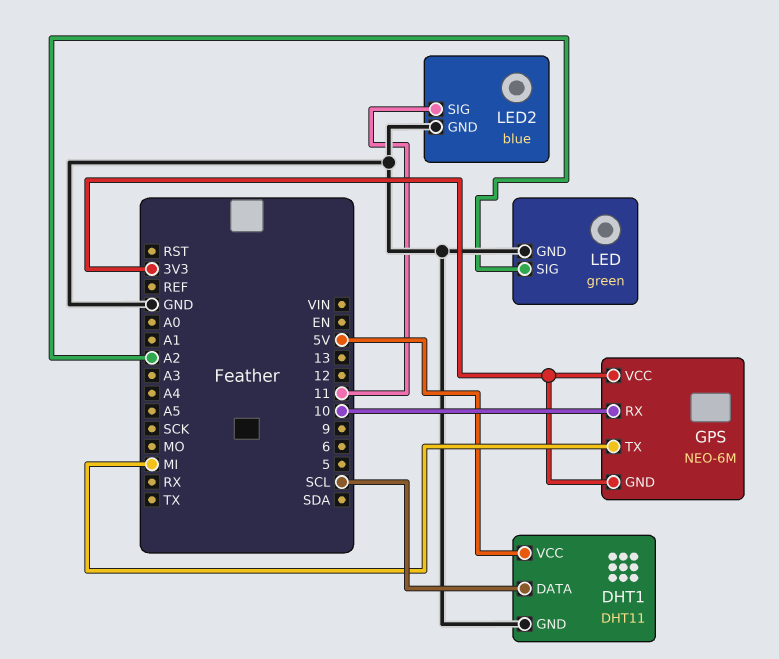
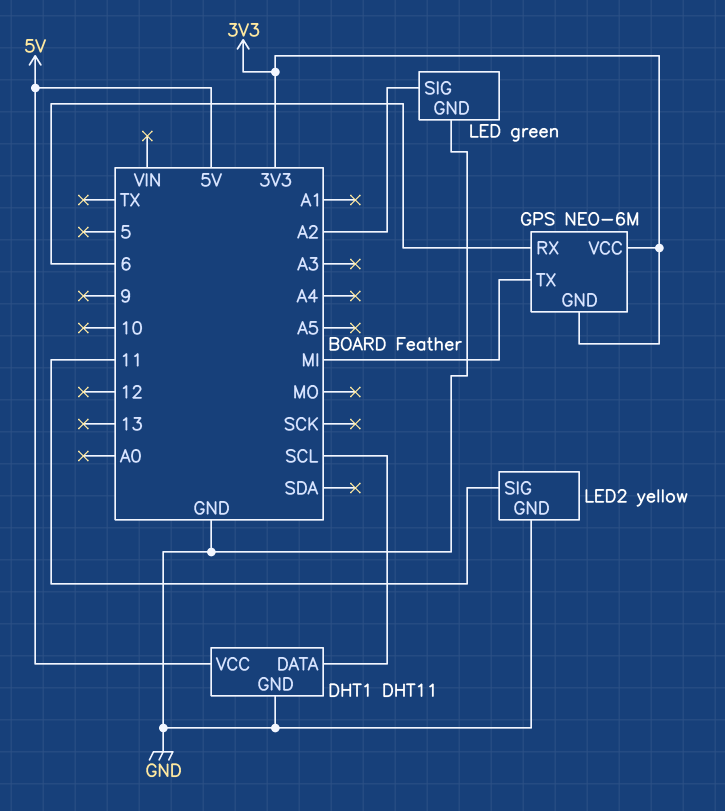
GPS pin RX: 10 -> 6
LED2: blue -> yellow

